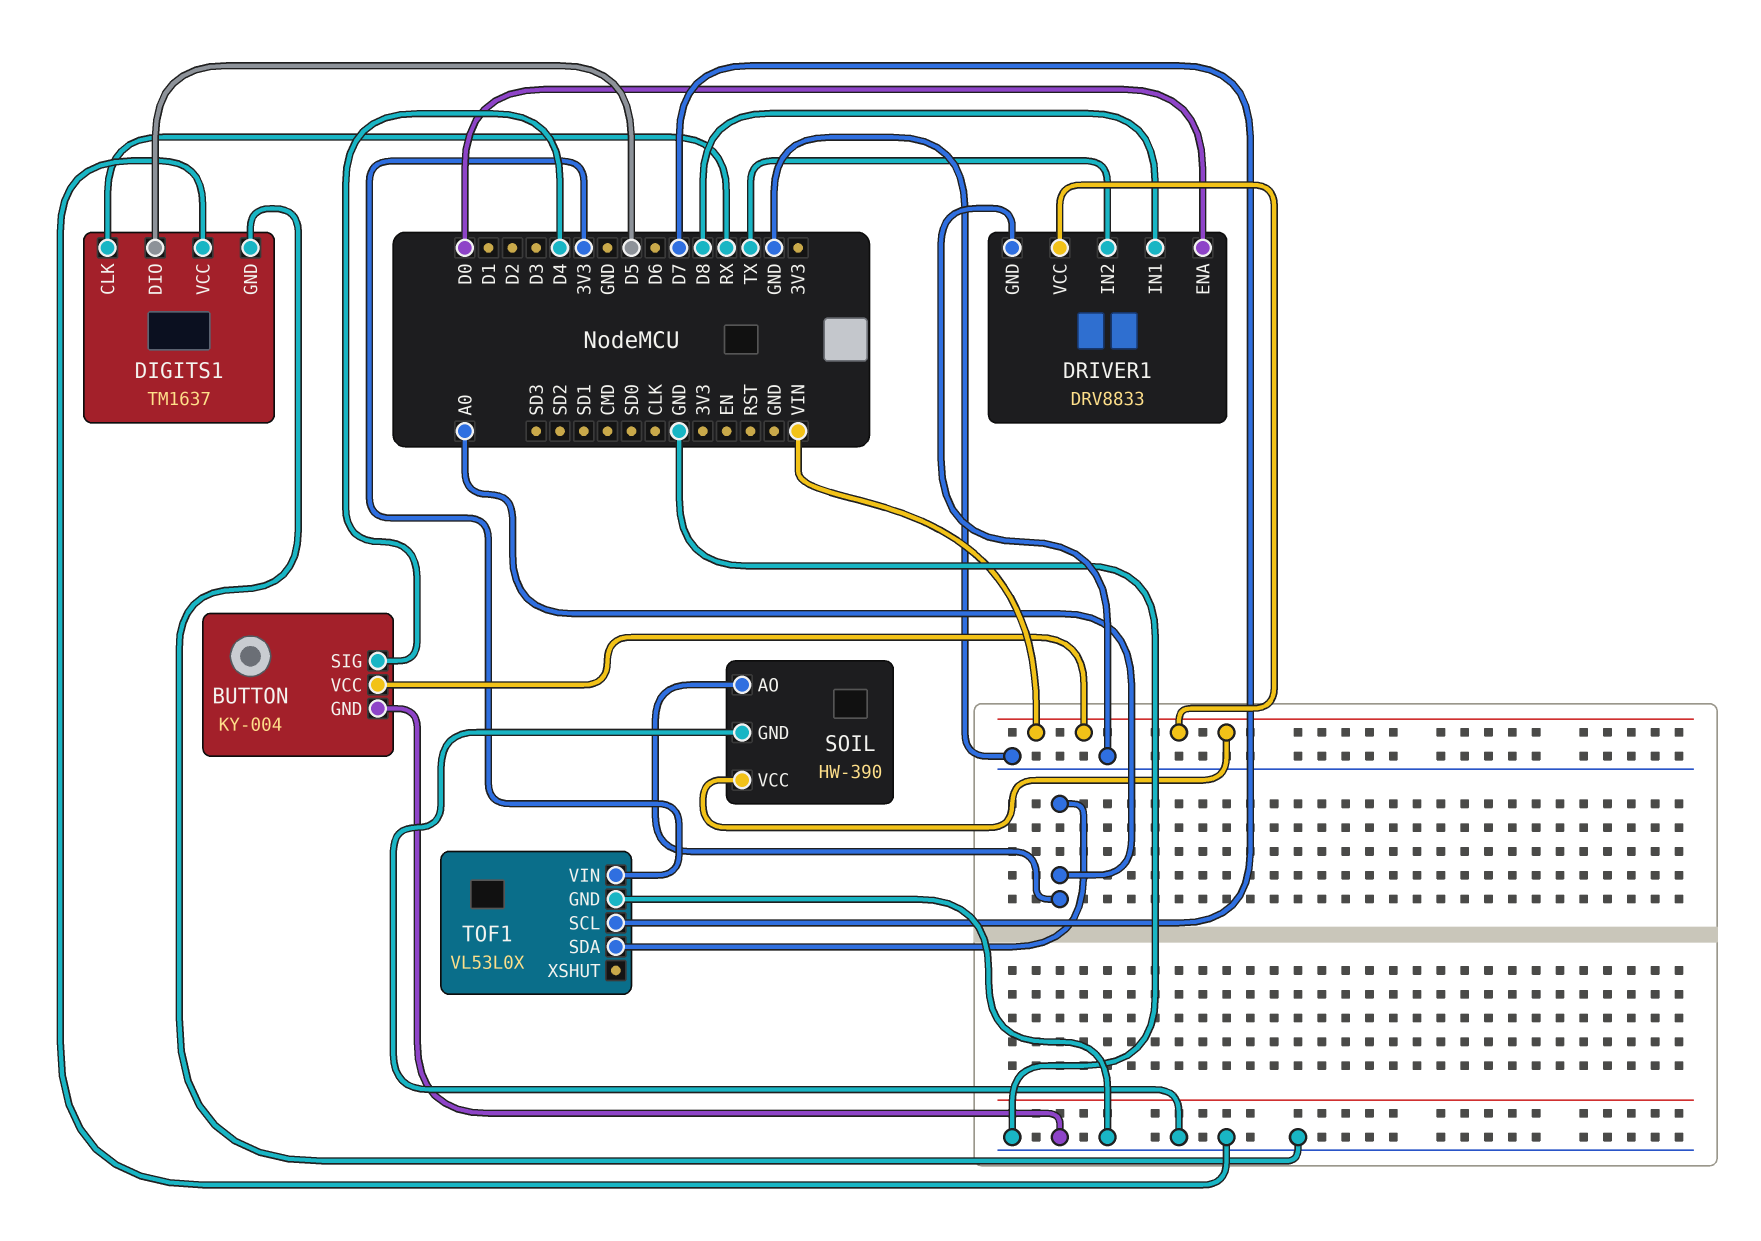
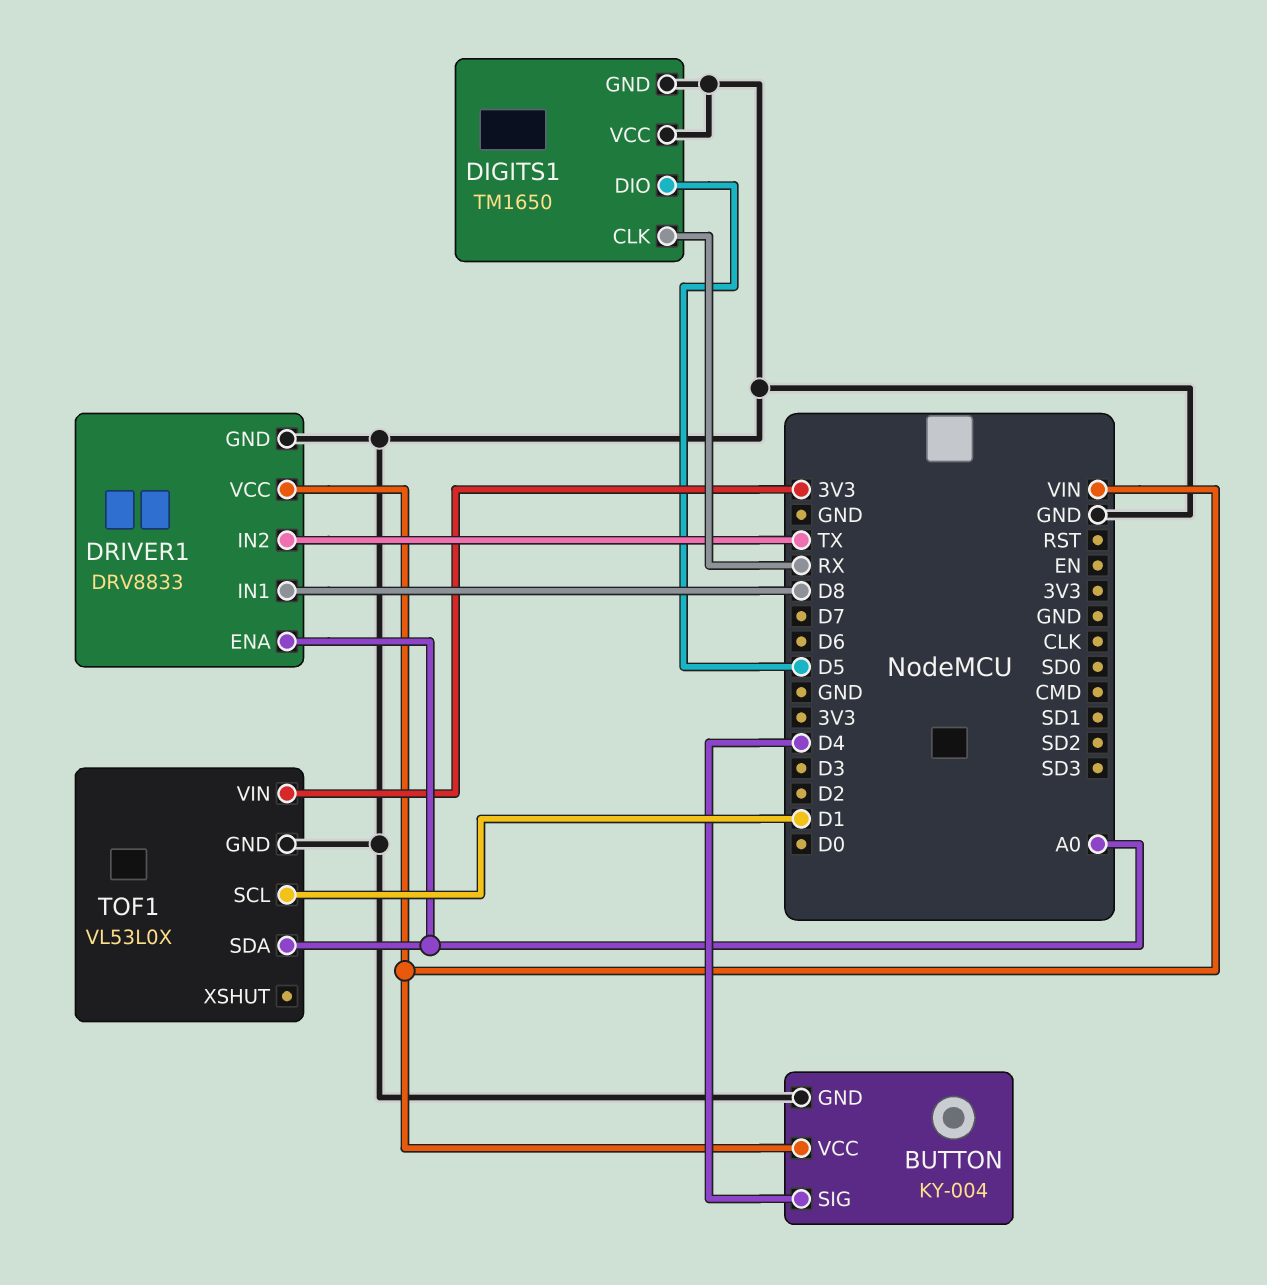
DIGITS1: TM1637 -> TM1650
DRIVER1 pin ENA: D0 -> A0
SOIL: HW-390 -> none
SOIL pin AO: A0 -> none
SOIL pin GND: GND -> none
SOIL pin VCC: VIN -> none
TOF1 pin SCL: D7 -> D1

